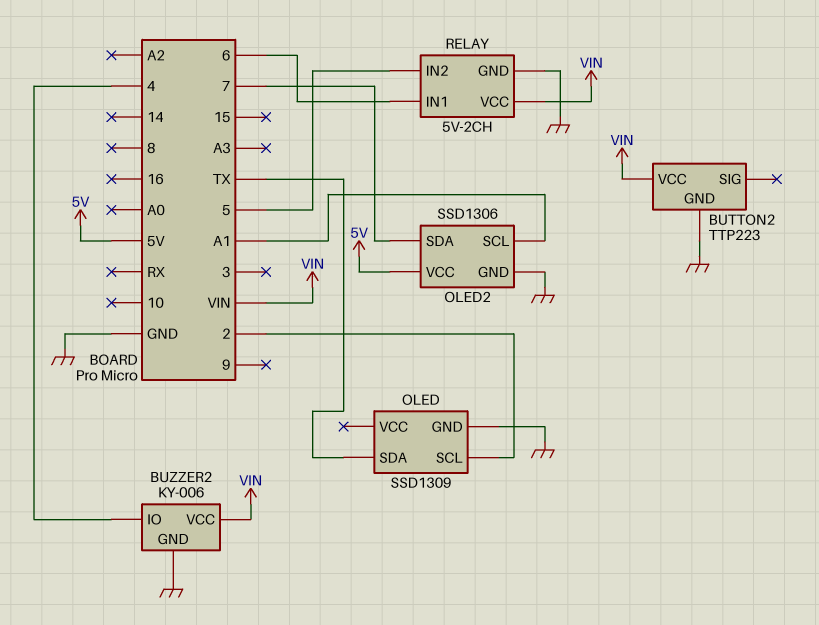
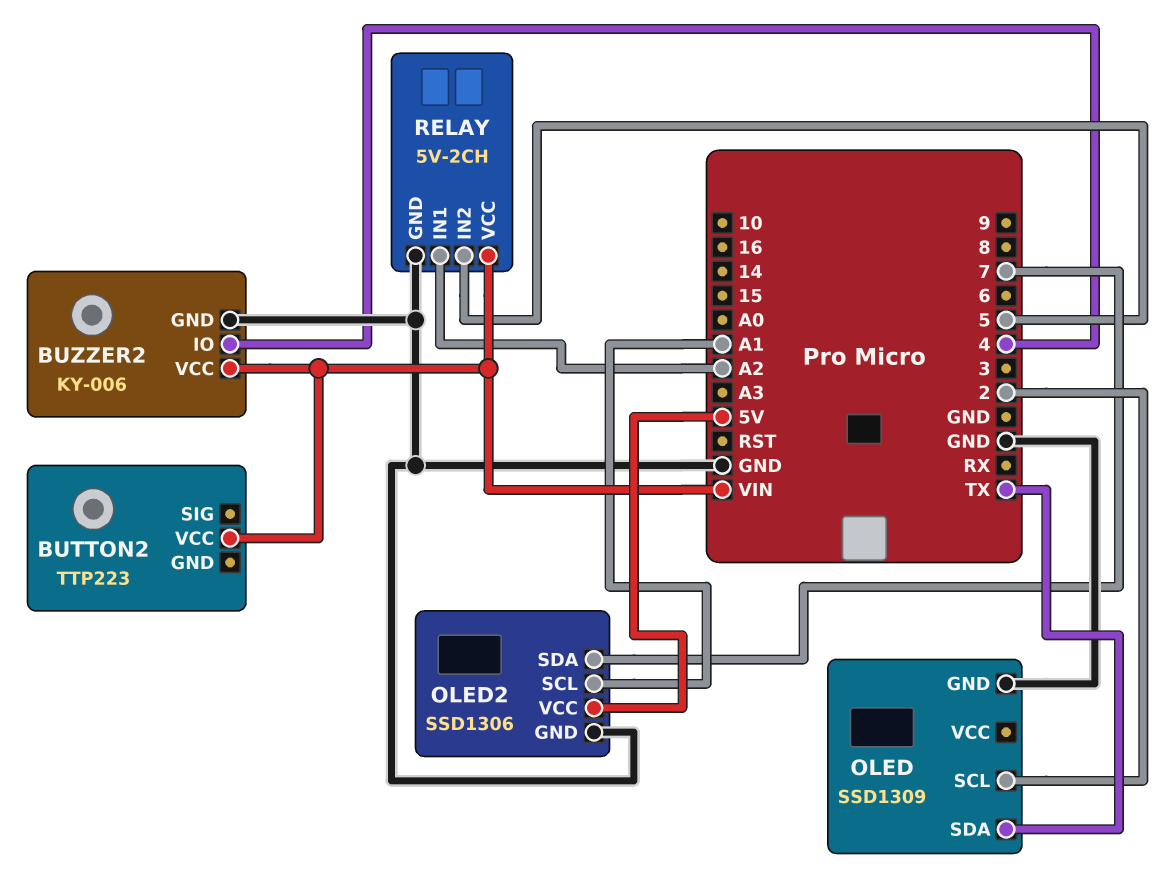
BUTTON2 pin GND: GND -> none
RELAY pin IN1: 6 -> A2

